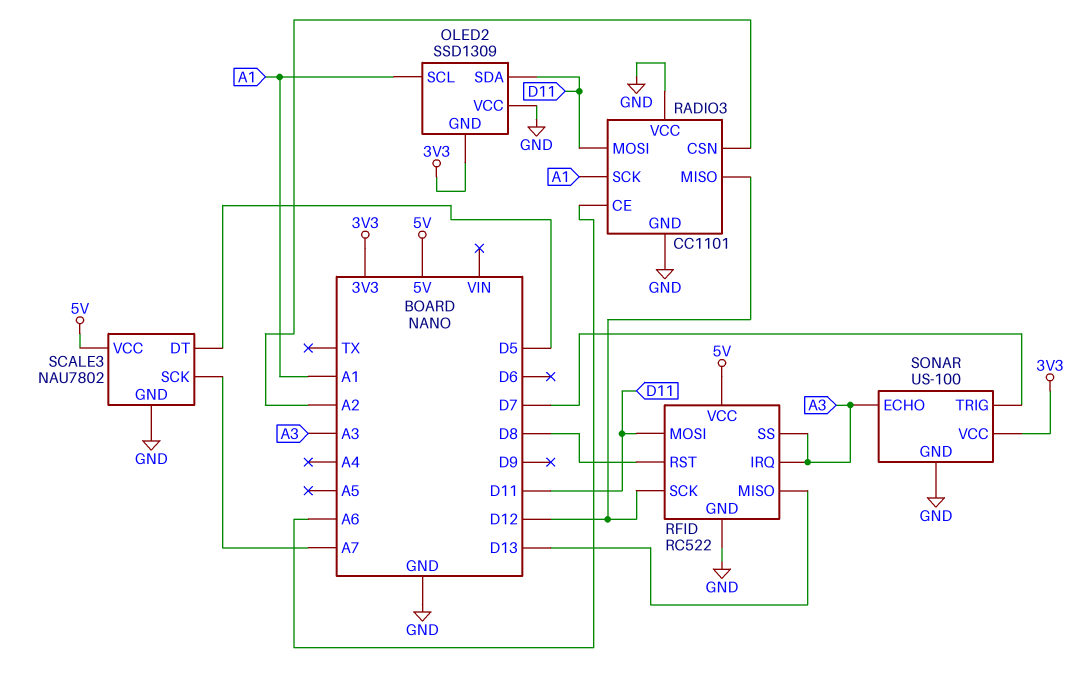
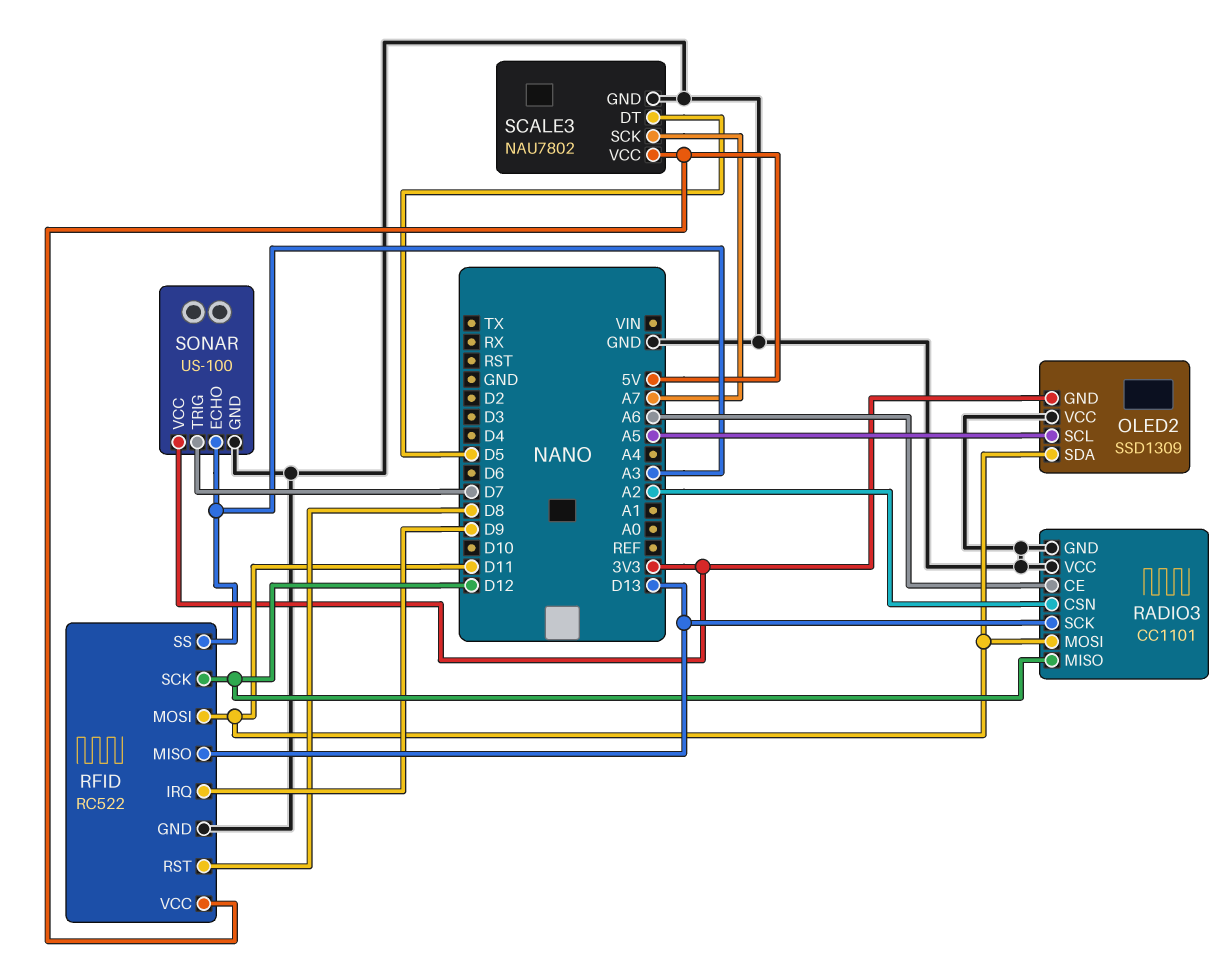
OLED2 pin SCL: A1 -> A5
RADIO3 pin SCK: A1 -> D13
RFID pin IRQ: A3 -> D9

